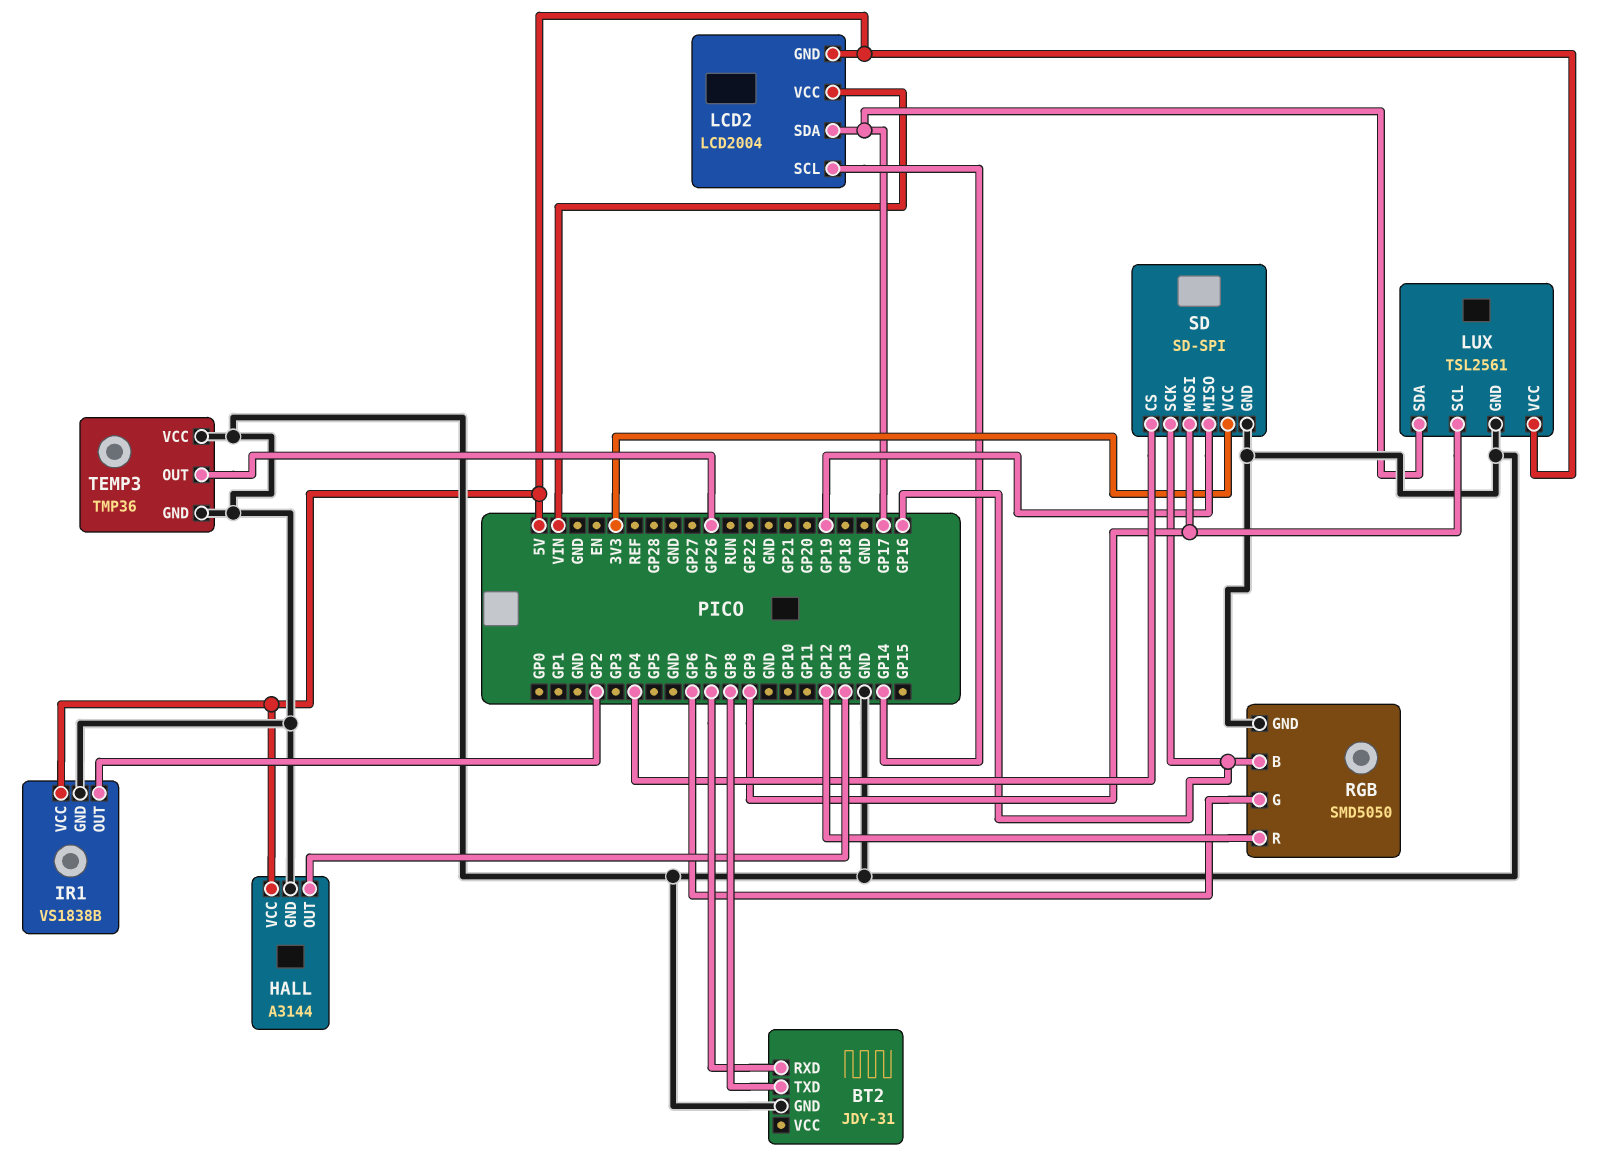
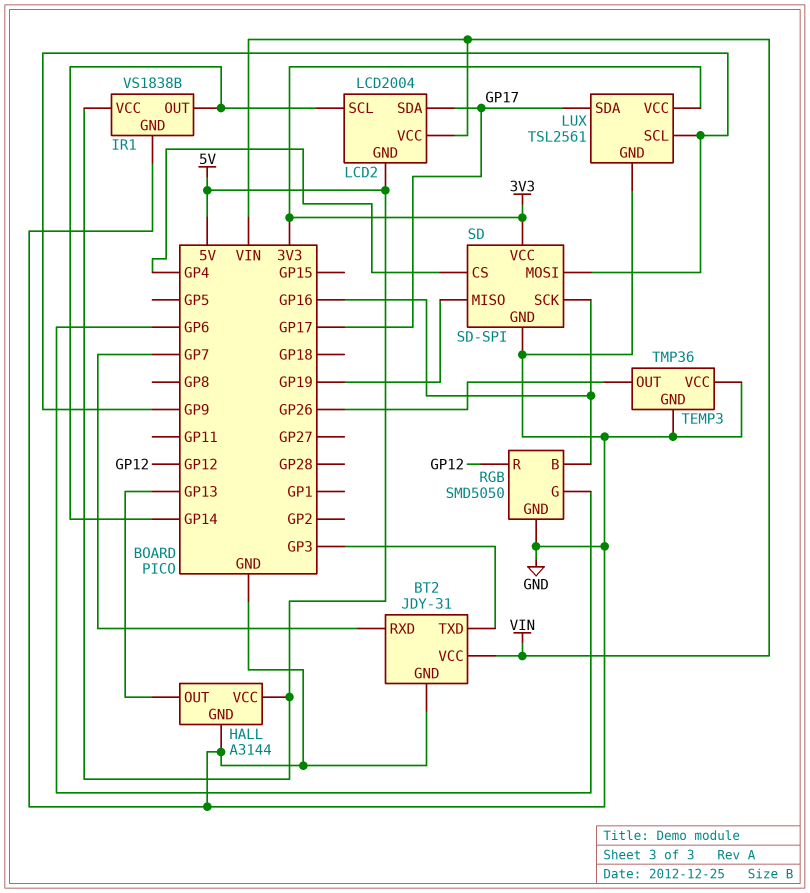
BT2 pin TXD: GP8 -> GP3
BT2 pin VCC: none -> VIN
IR1 pin OUT: GP2 -> GP14
LUX pin VCC: 5V -> 3V3

